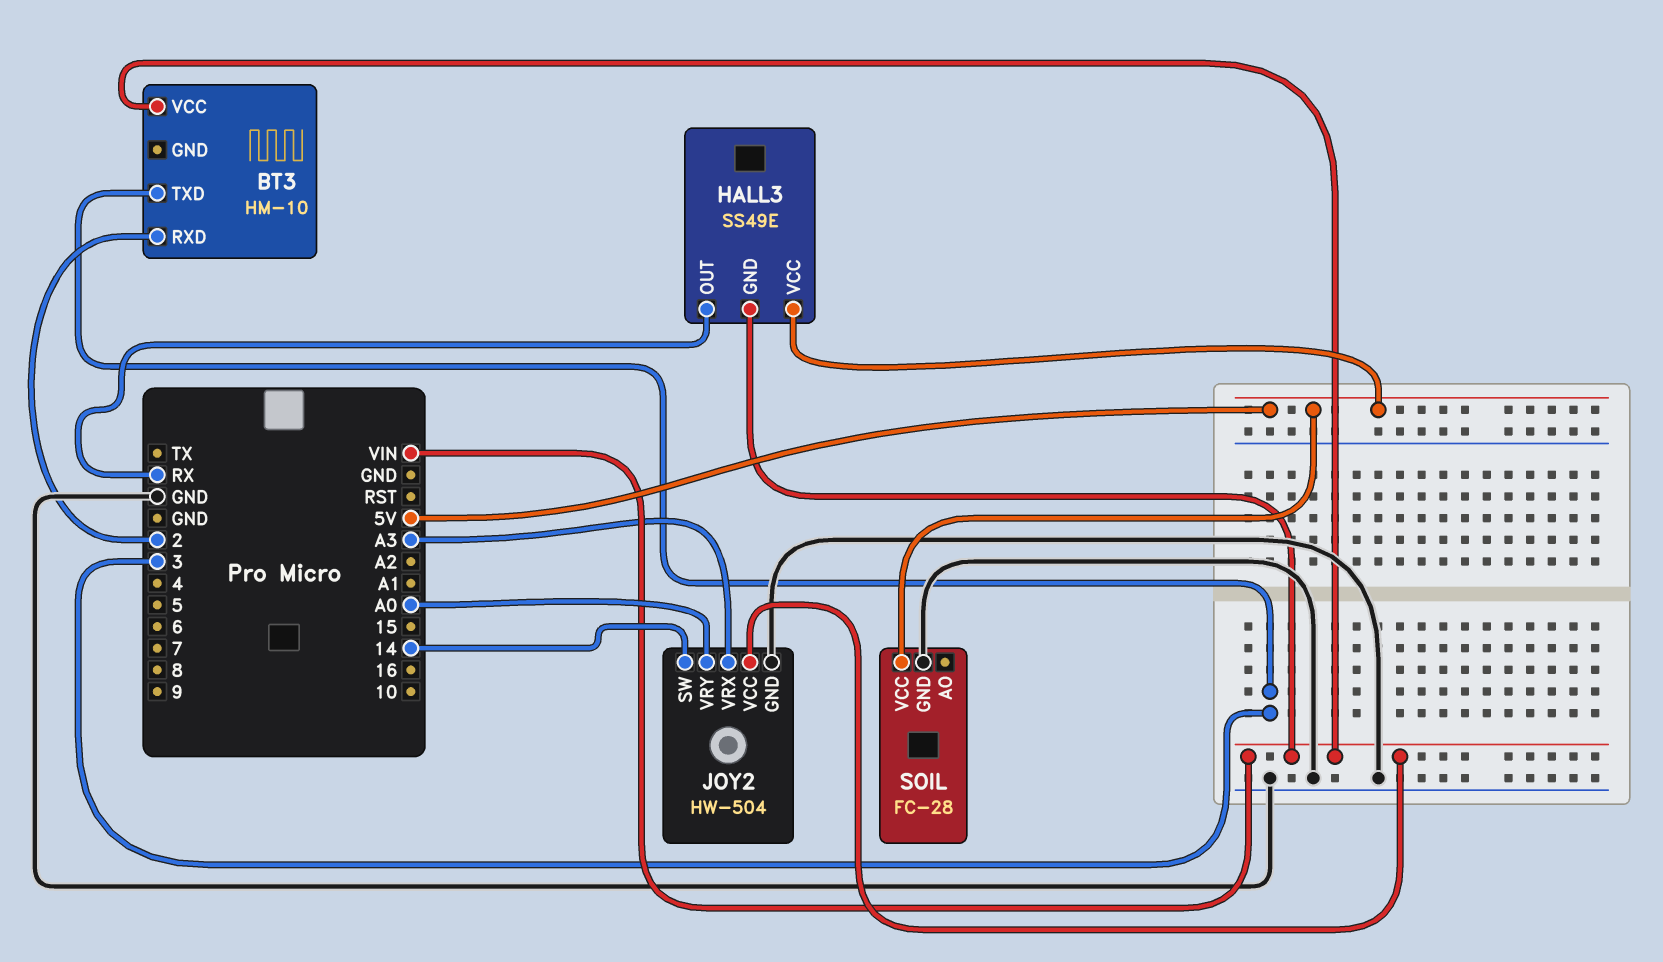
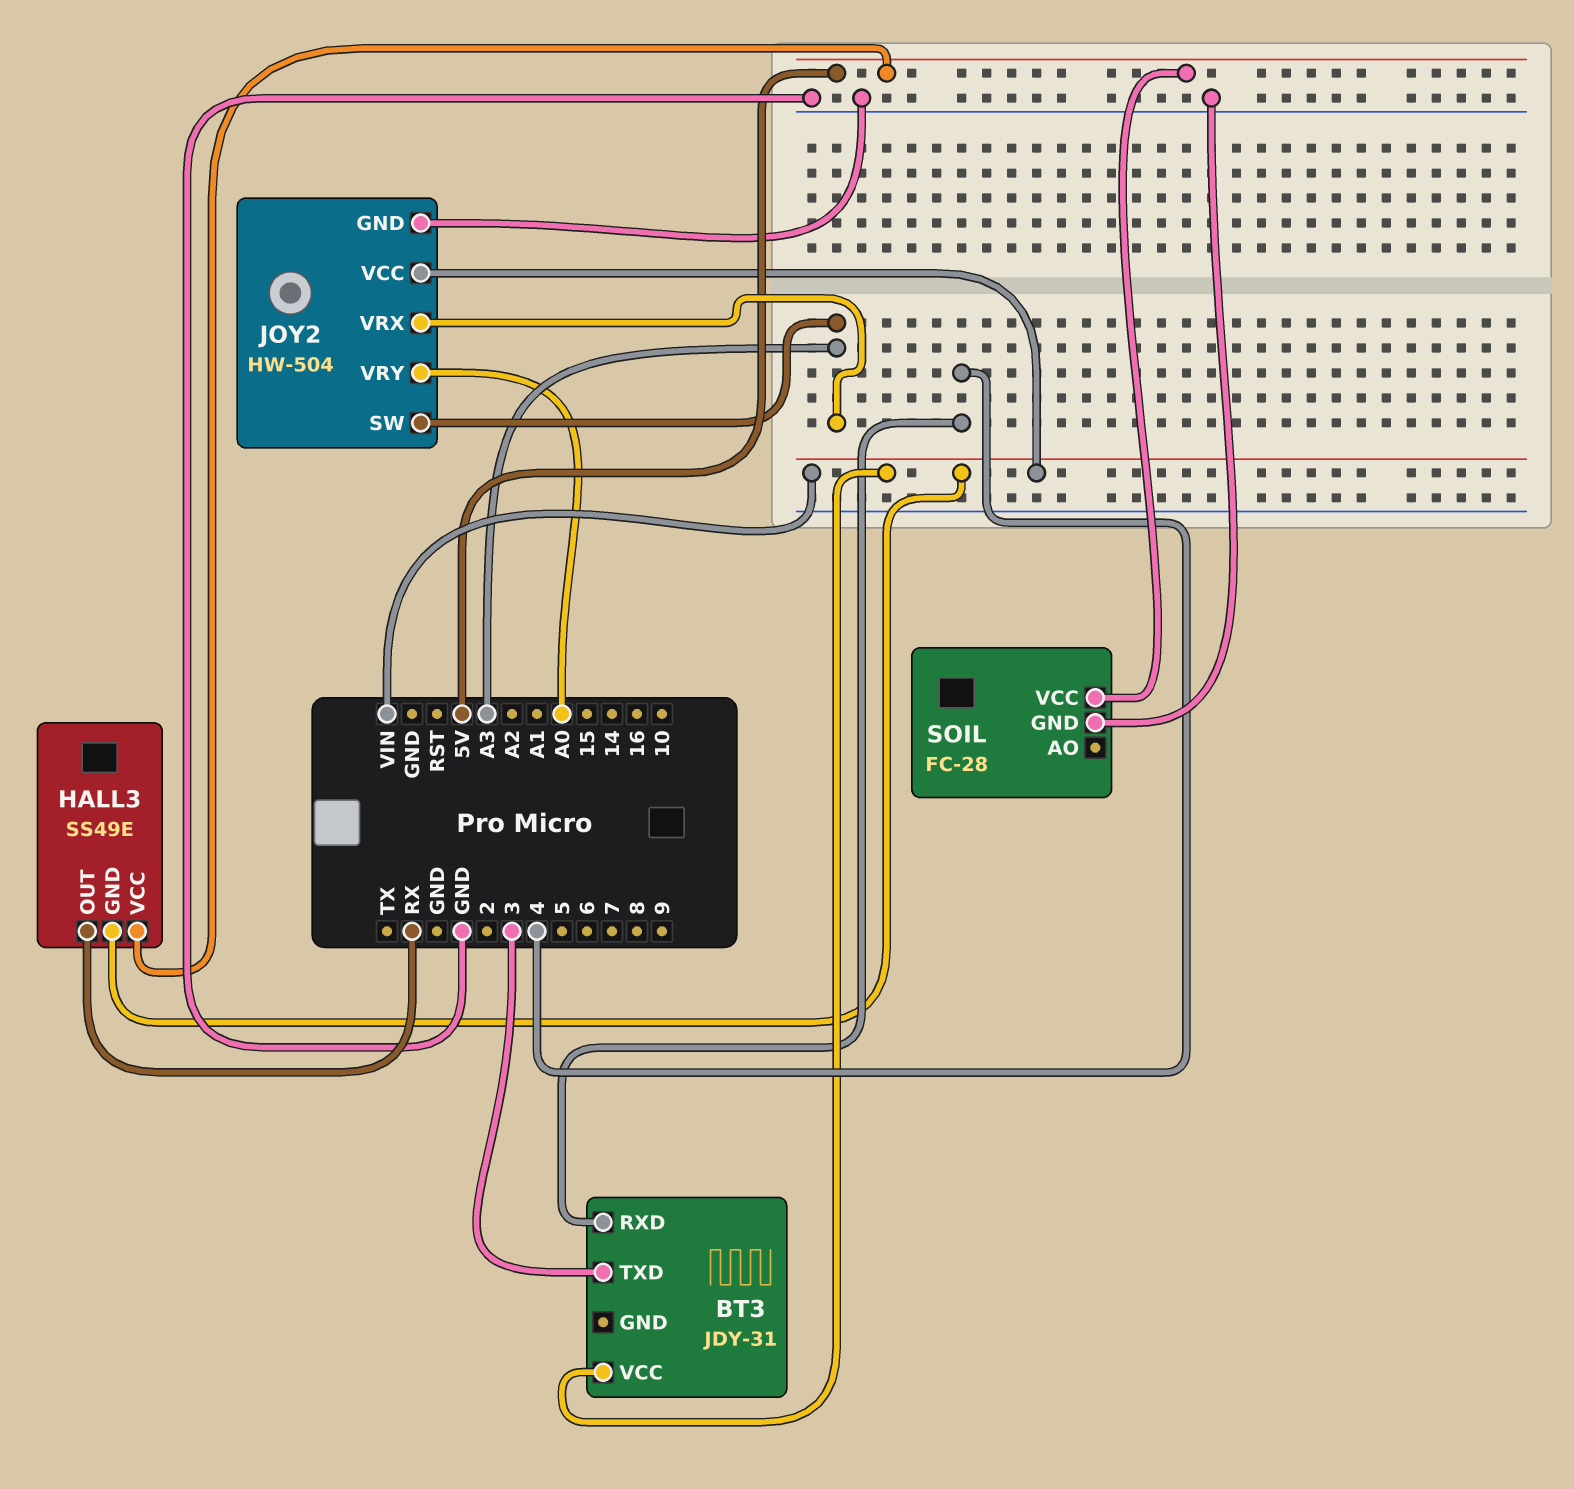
BT3: HM-10 -> JDY-31
BT3 pin RXD: 2 -> 4
JOY2 pin SW: 14 -> A3

